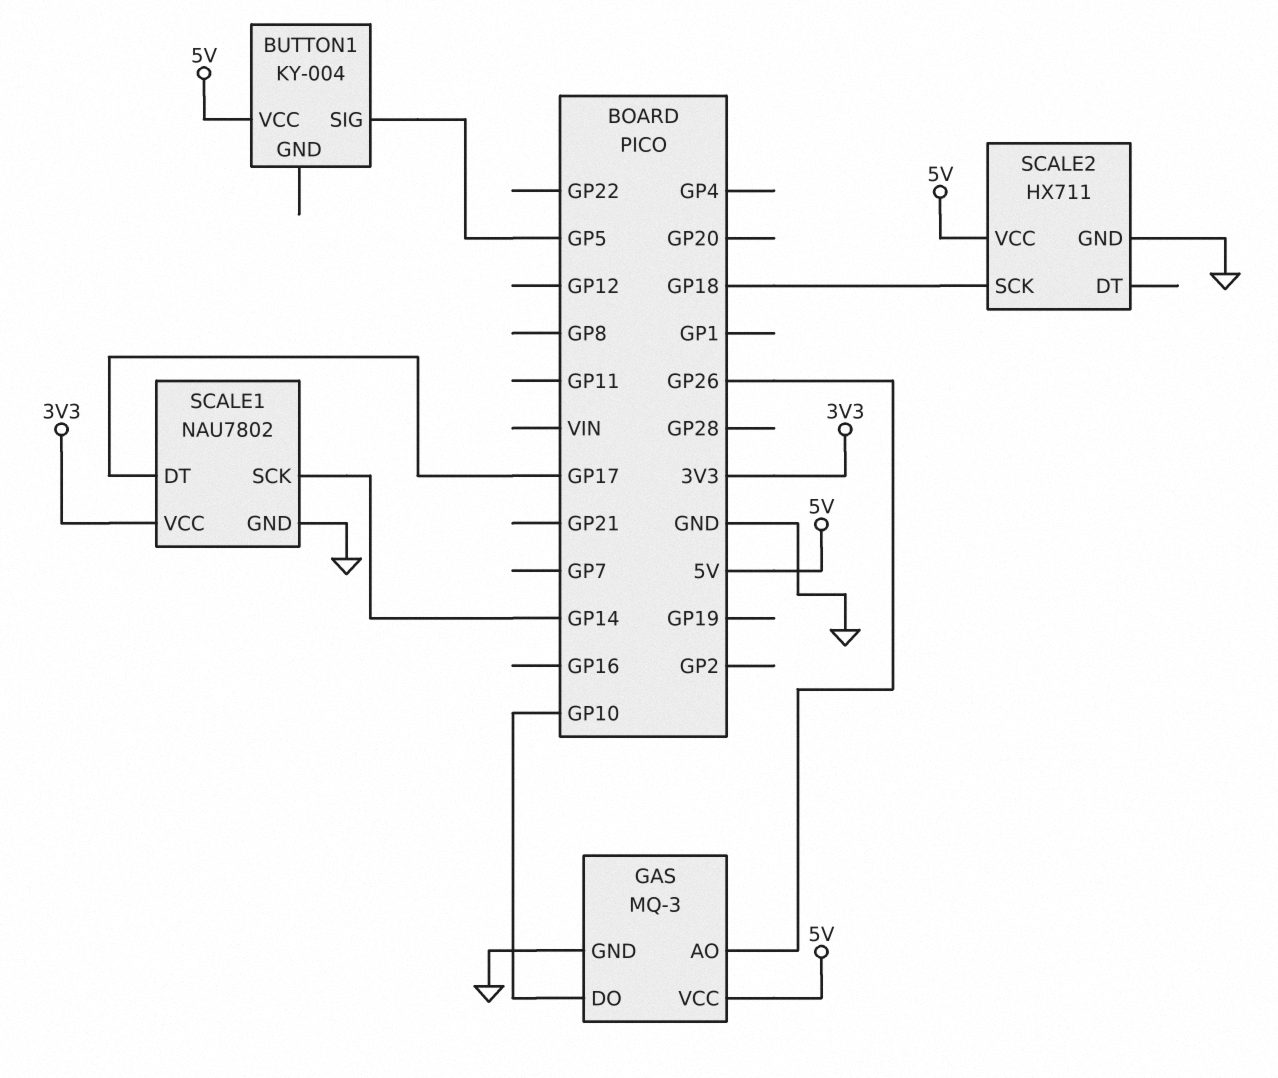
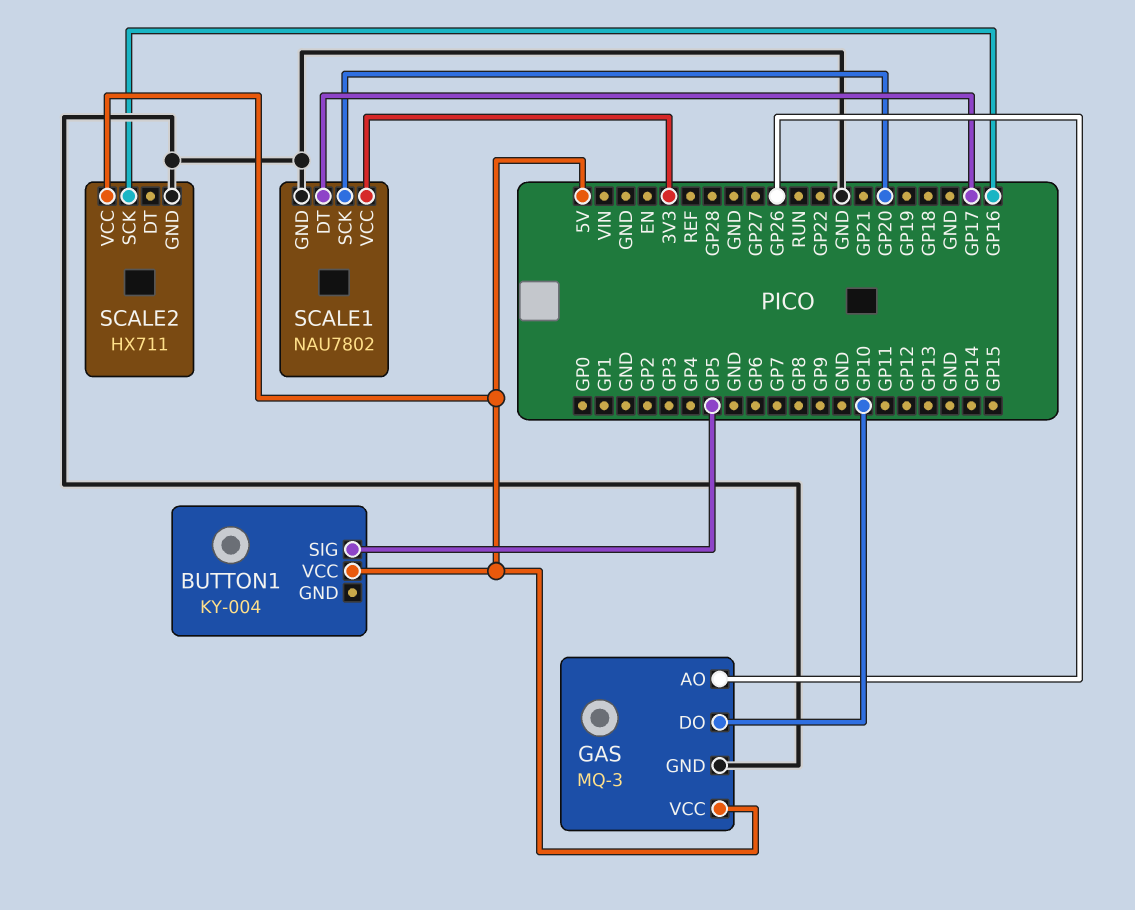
SCALE1 pin SCK: GP14 -> GP20
SCALE2 pin SCK: GP18 -> GP16

